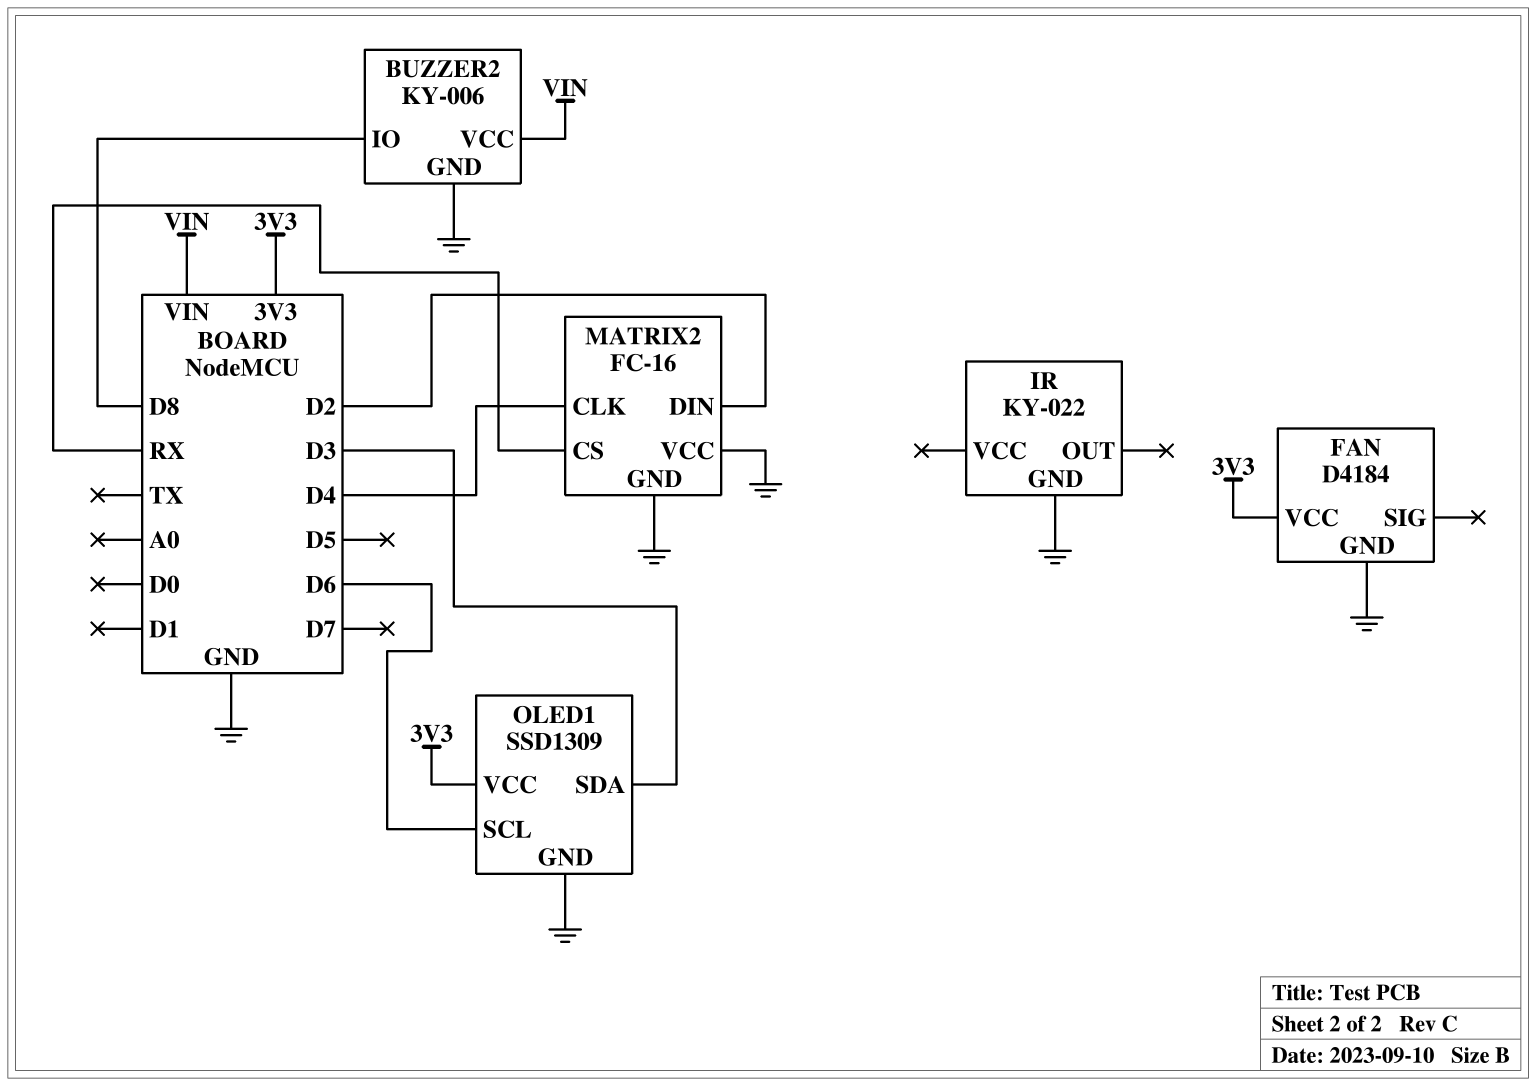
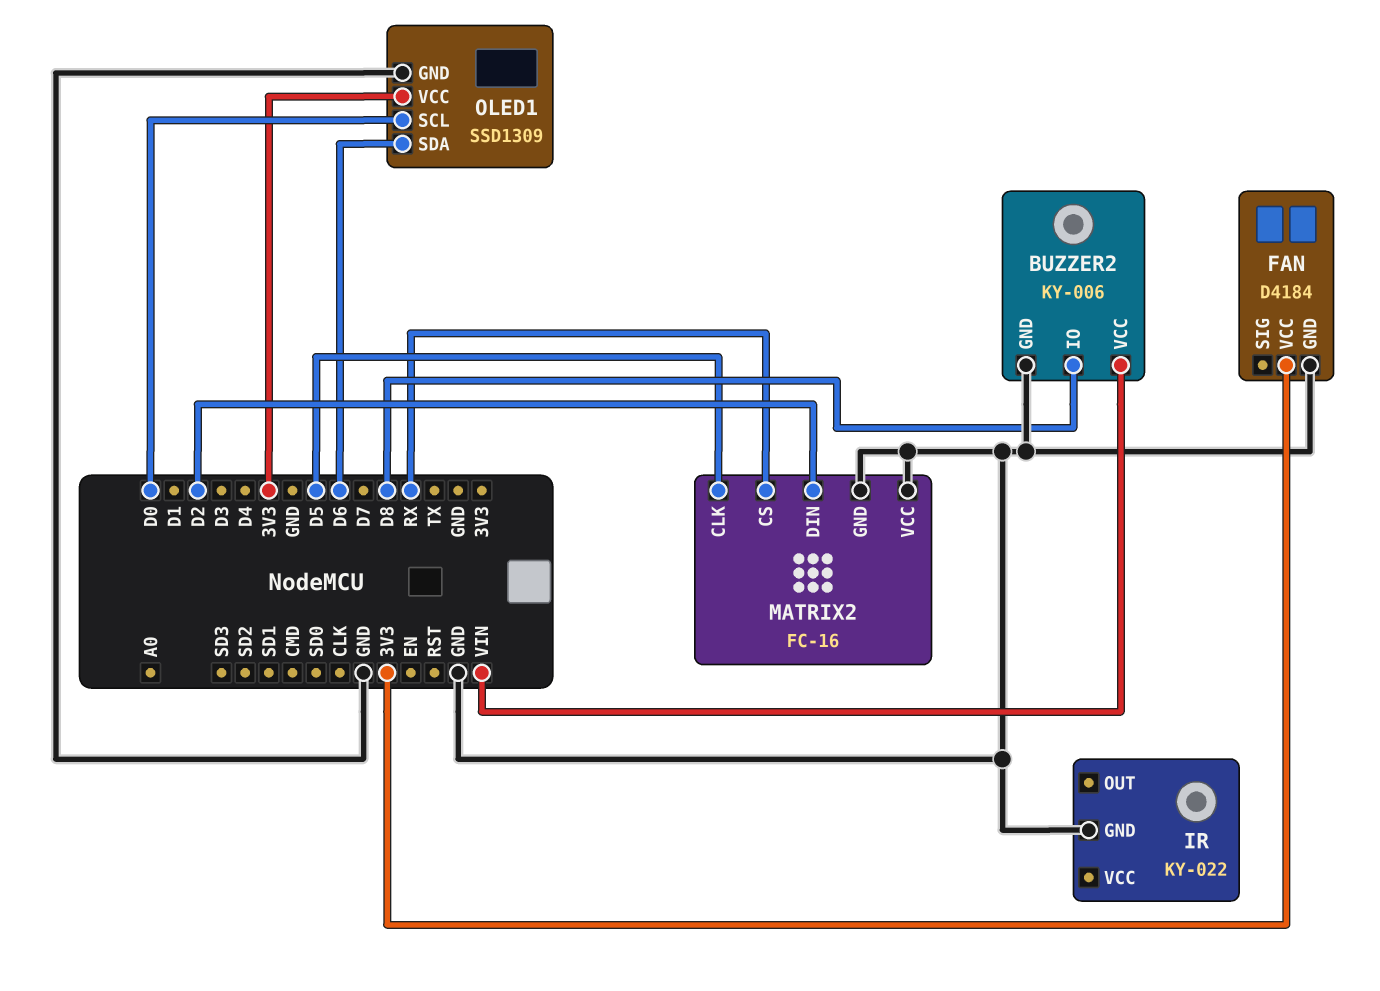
MATRIX2 pin CLK: D4 -> D5
OLED1 pin SCL: D6 -> D0
OLED1 pin SDA: D3 -> D6

